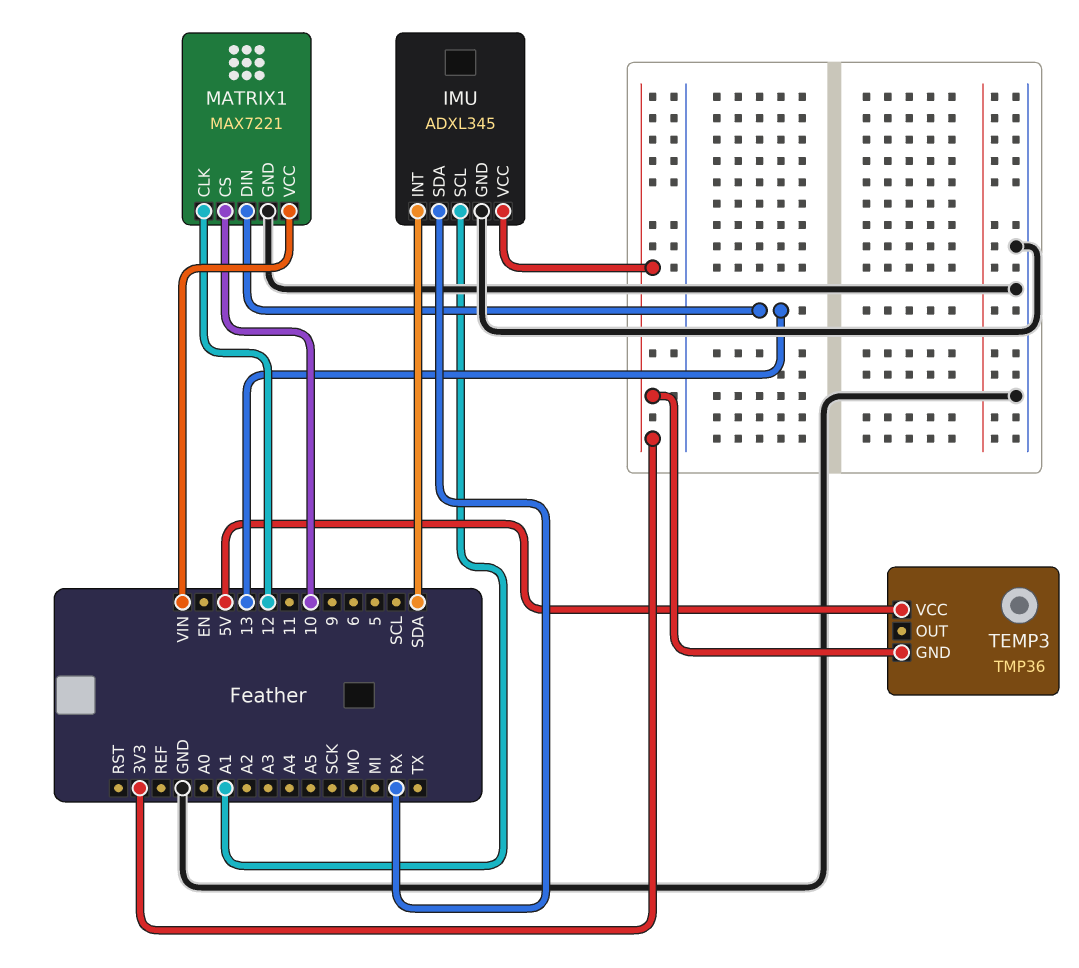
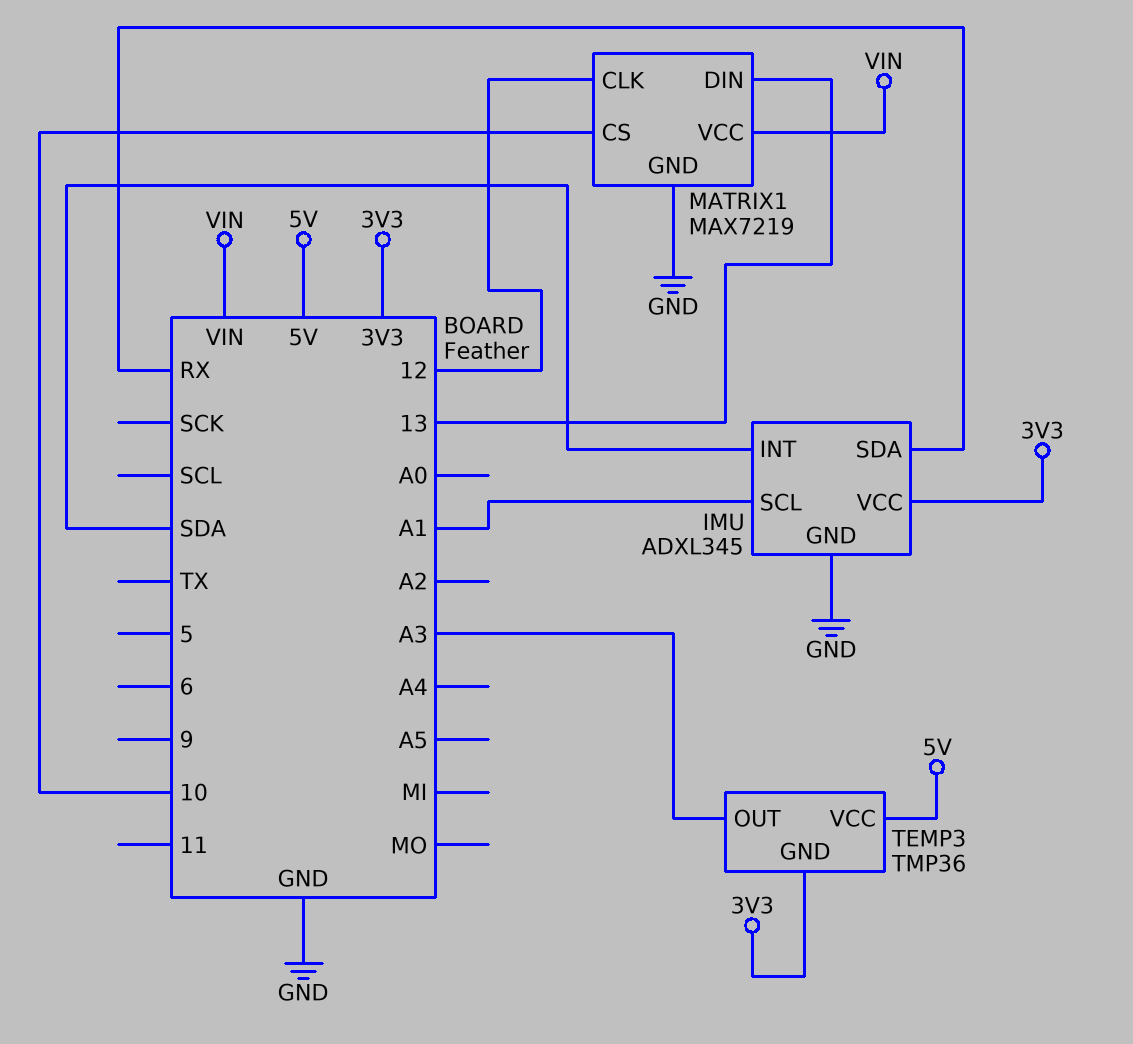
MATRIX1: MAX7221 -> MAX7219
TEMP3 pin OUT: none -> A3

